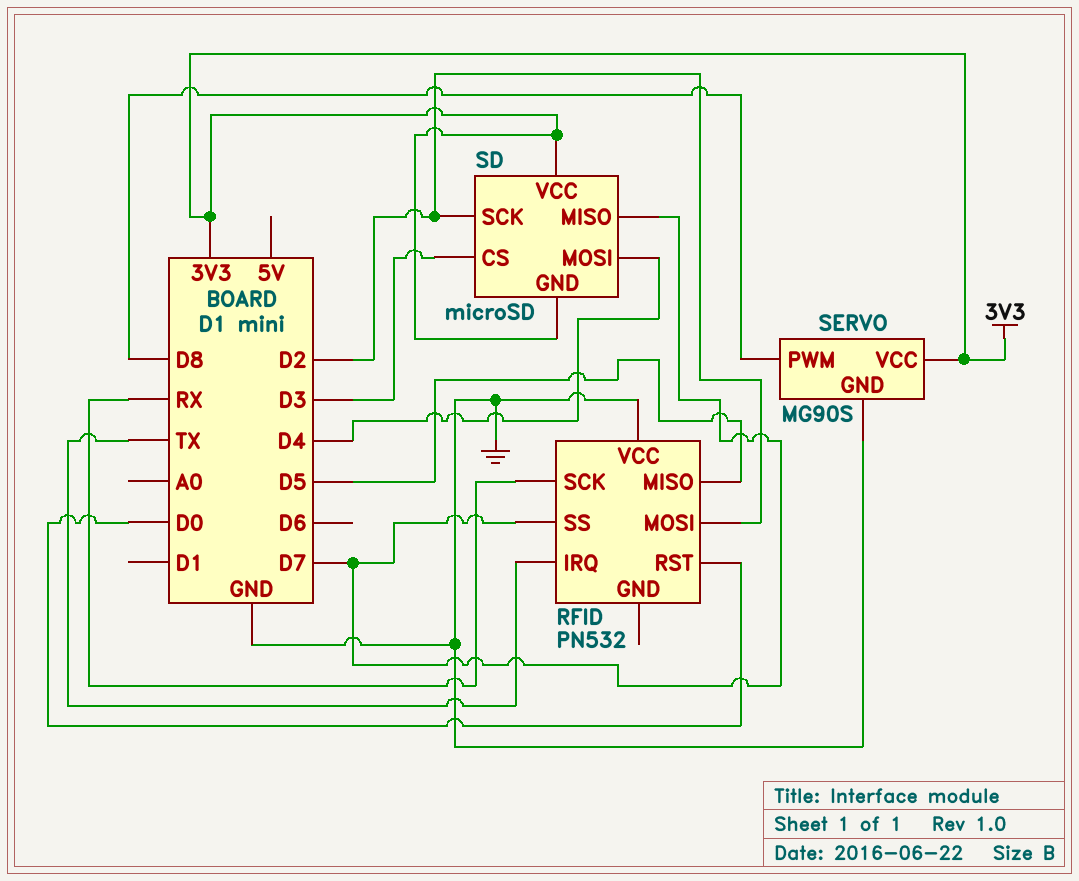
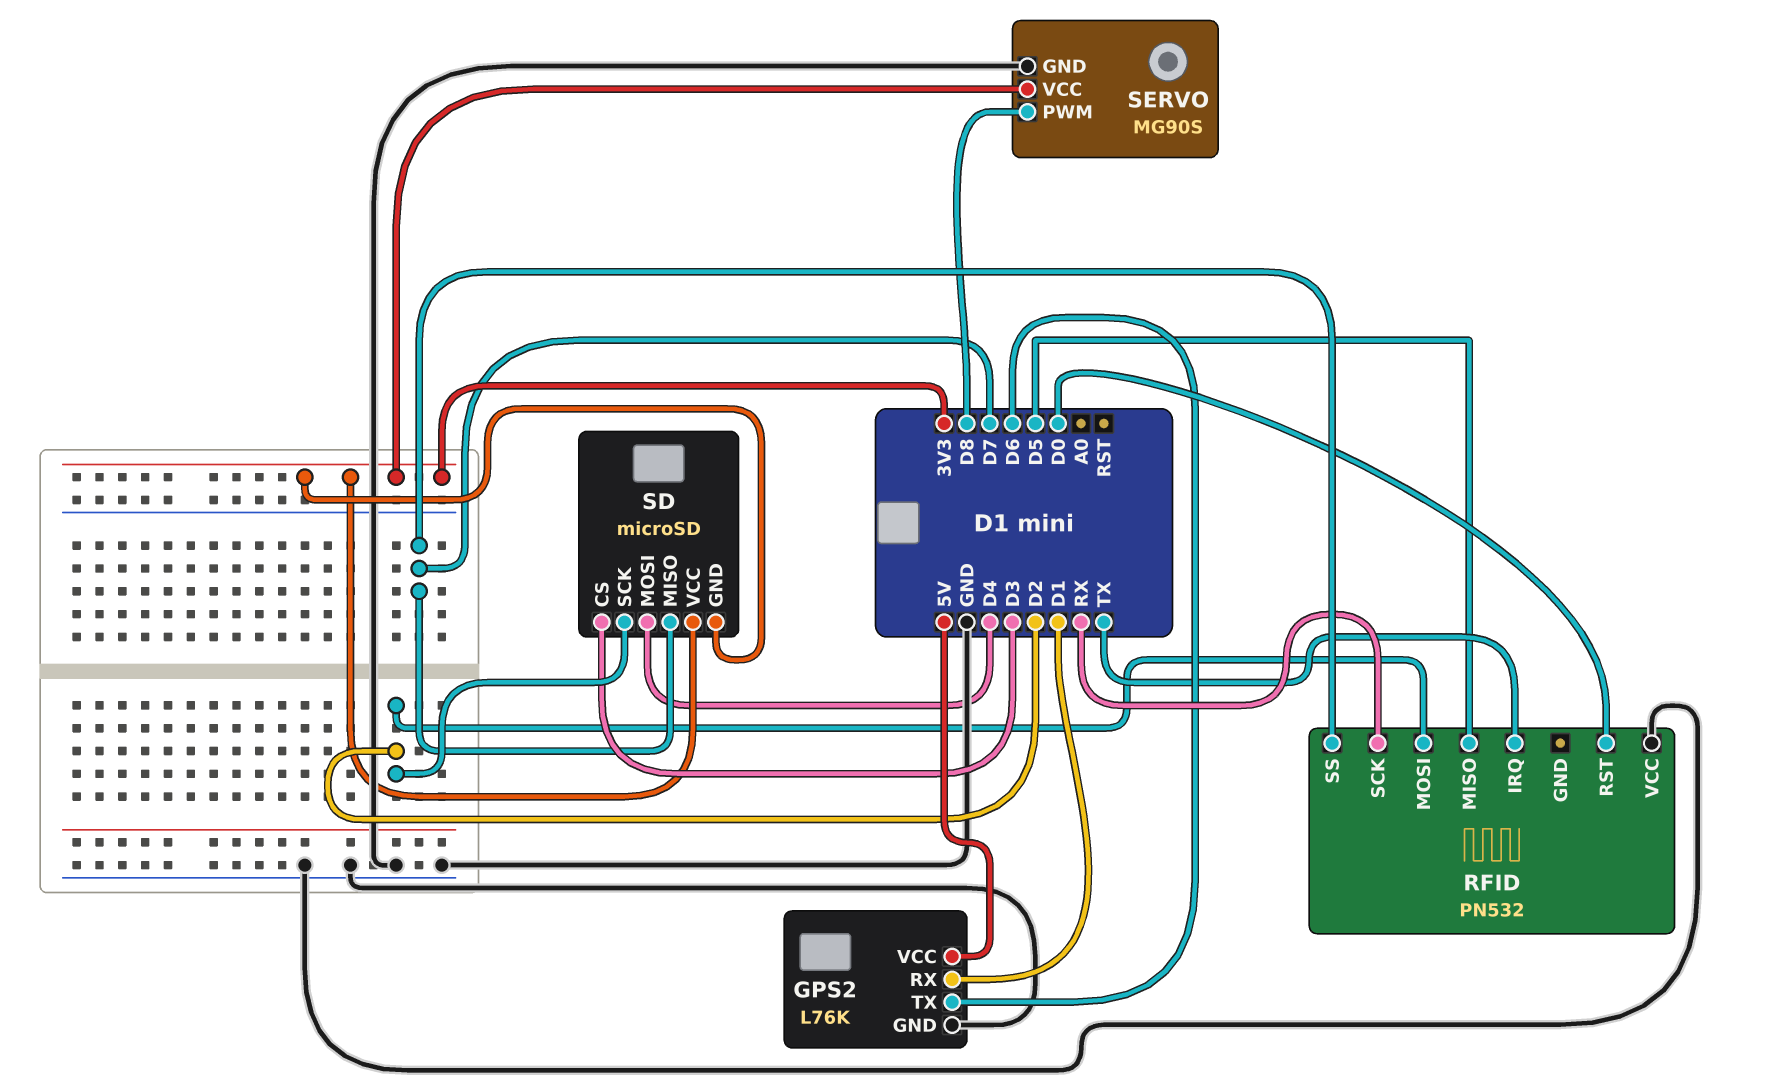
GPS2: none -> L76K
GPS2 pin GND: none -> GND
GPS2 pin RX: none -> D1
GPS2 pin TX: none -> D6
GPS2 pin VCC: none -> 5V

